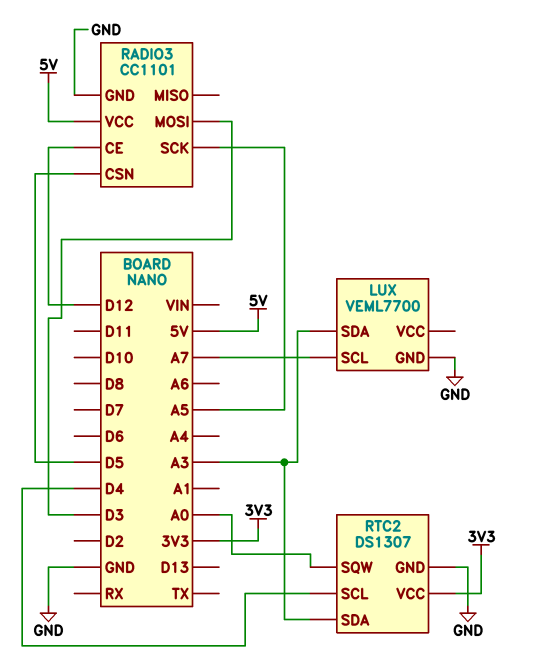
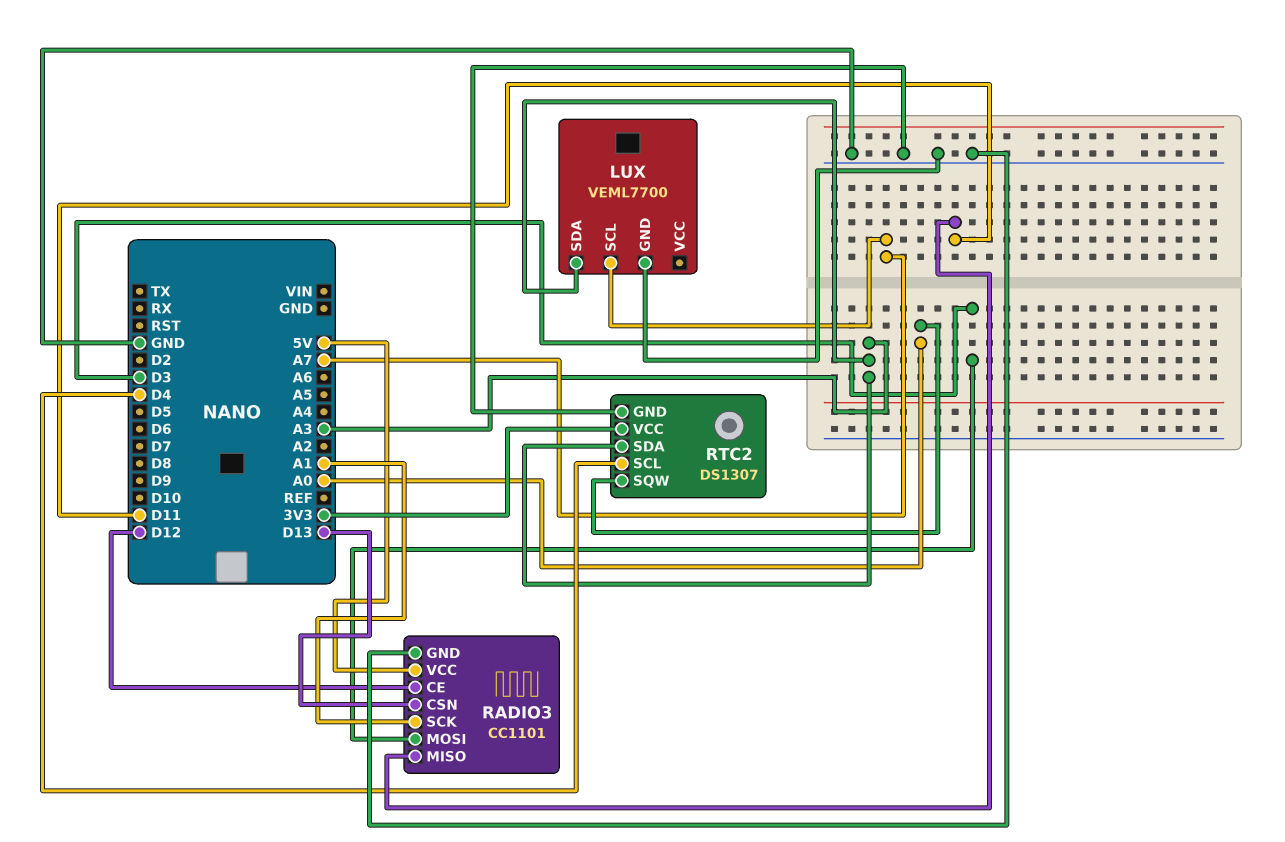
RADIO3 pin CSN: D5 -> D13
RADIO3 pin MISO: none -> D11
RADIO3 pin SCK: A5 -> A1

